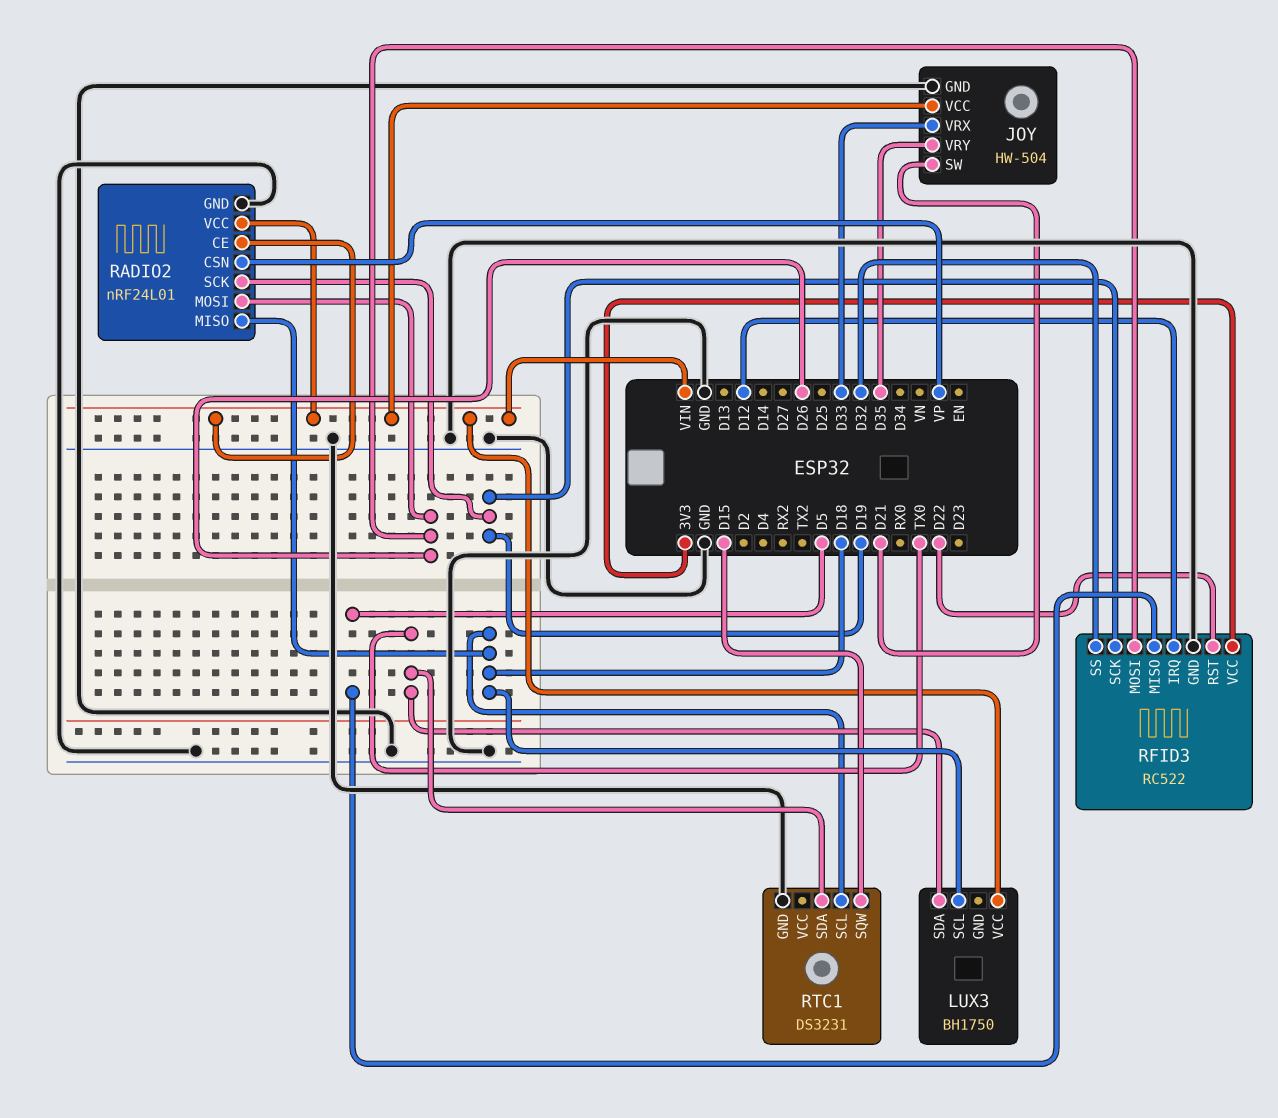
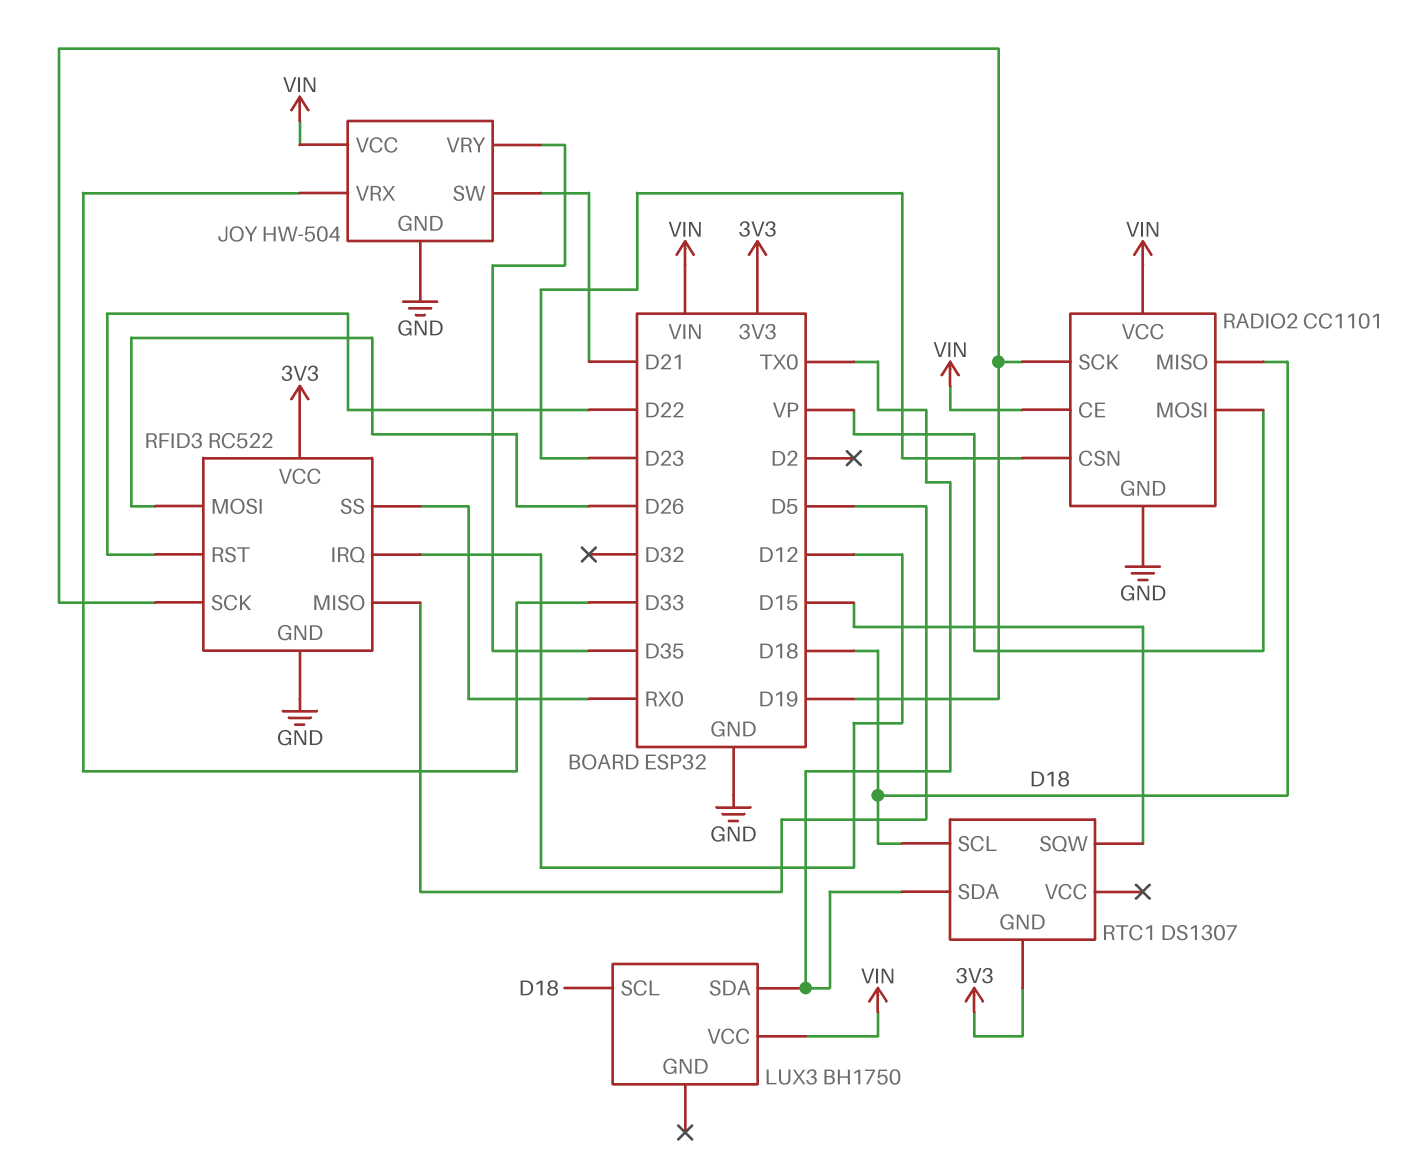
RADIO2: nRF24L01 -> CC1101
RADIO2 pin CSN: VP -> D23
RADIO2 pin MOSI: D26 -> VP
RFID3 pin SS: D32 -> RX0
RTC1: DS3231 -> DS1307
RTC1 pin GND: GND -> 3V3

